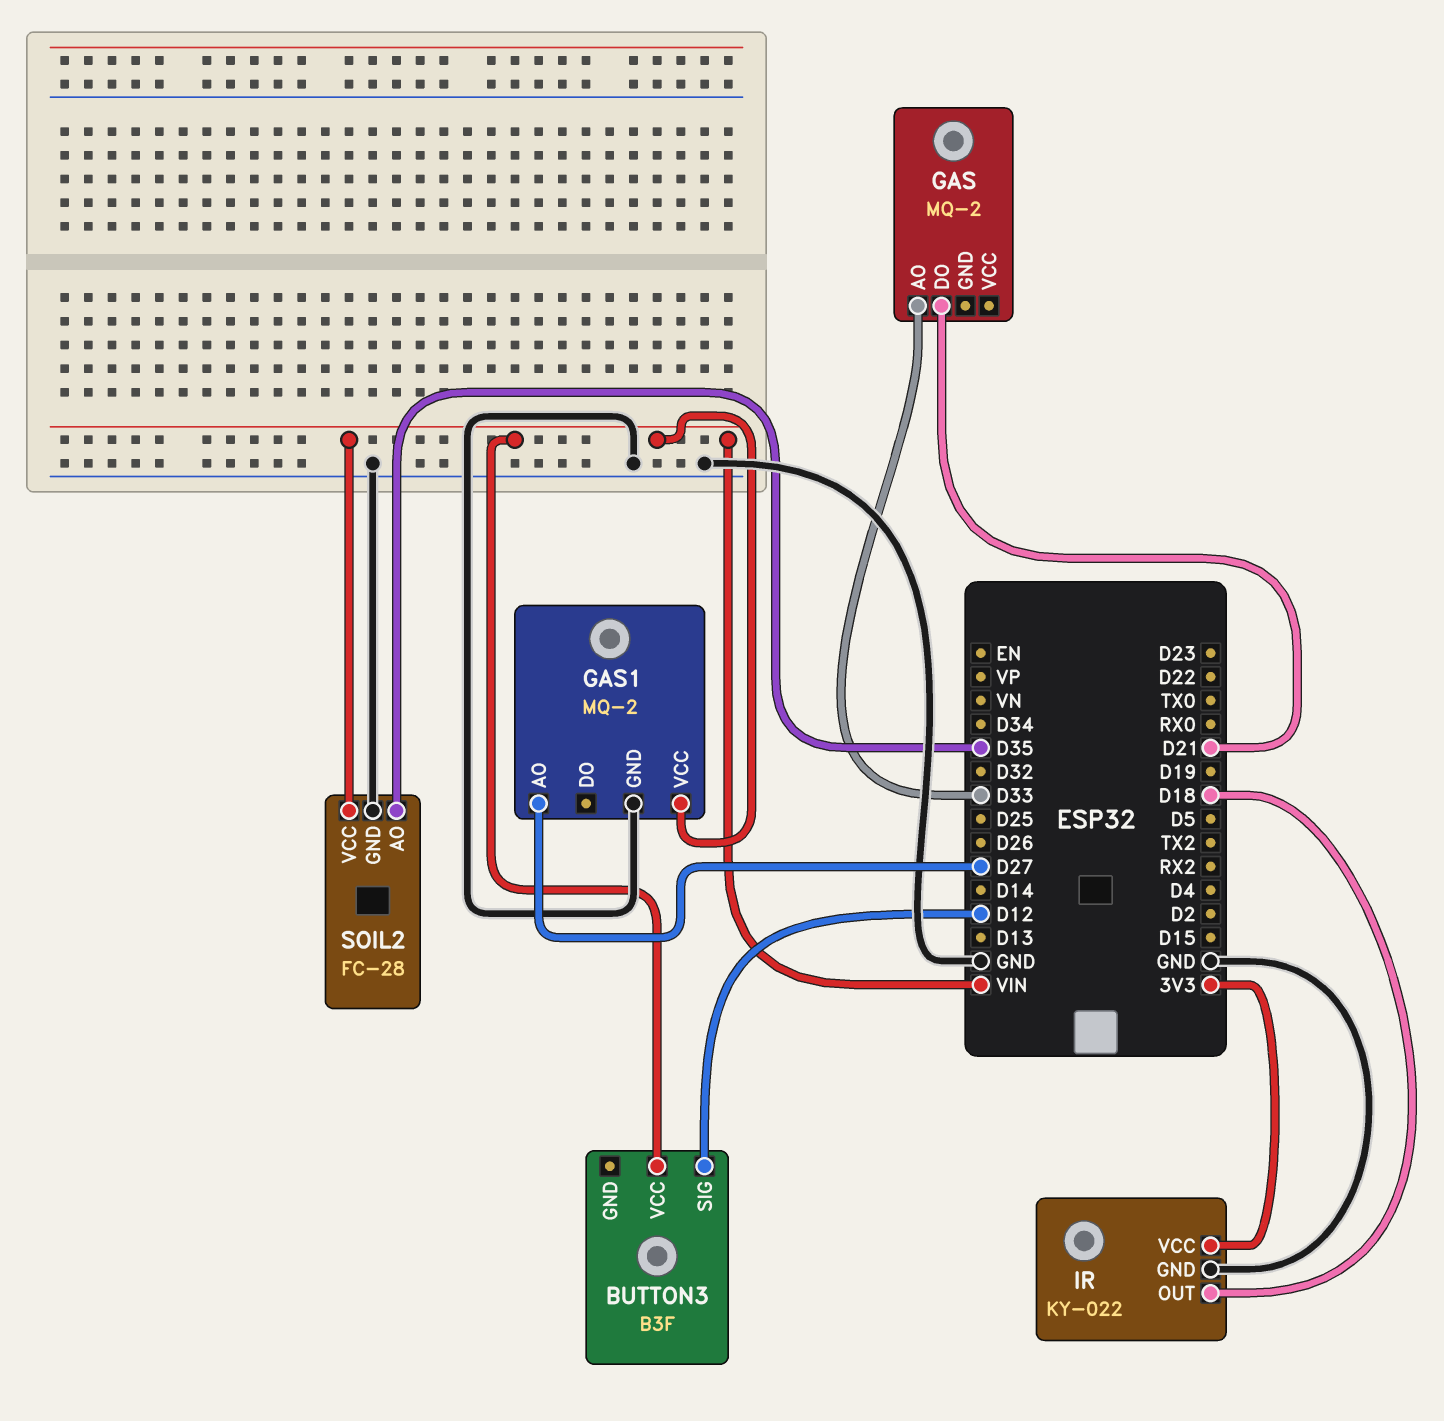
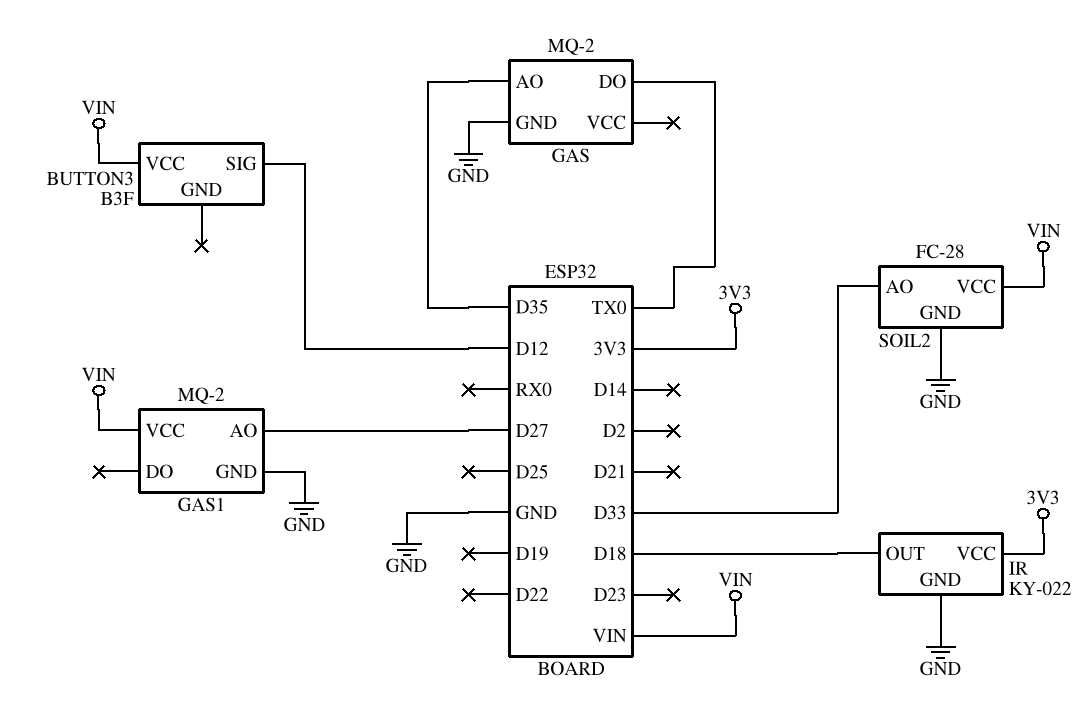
GAS pin AO: D33 -> D35
GAS pin DO: D21 -> TX0
GAS pin GND: none -> GND
SOIL2 pin AO: D35 -> D33

